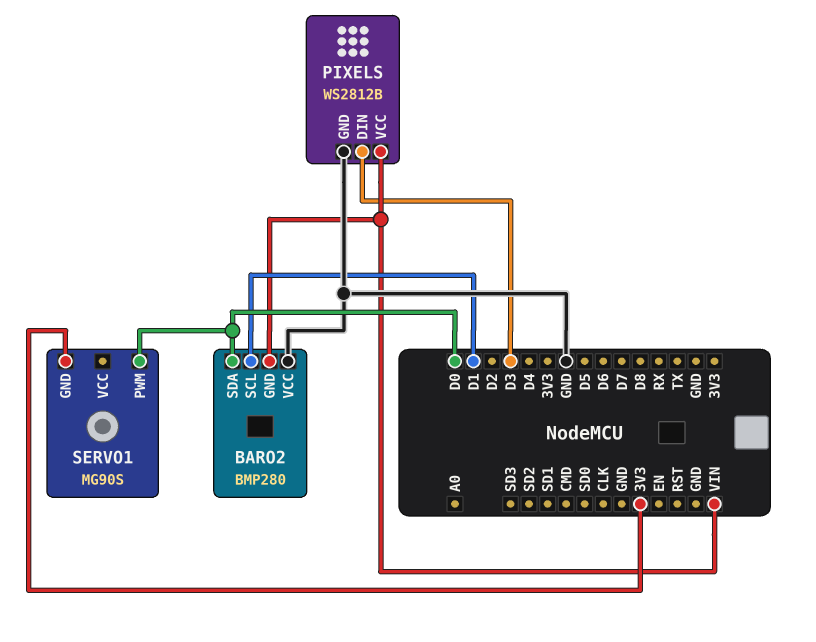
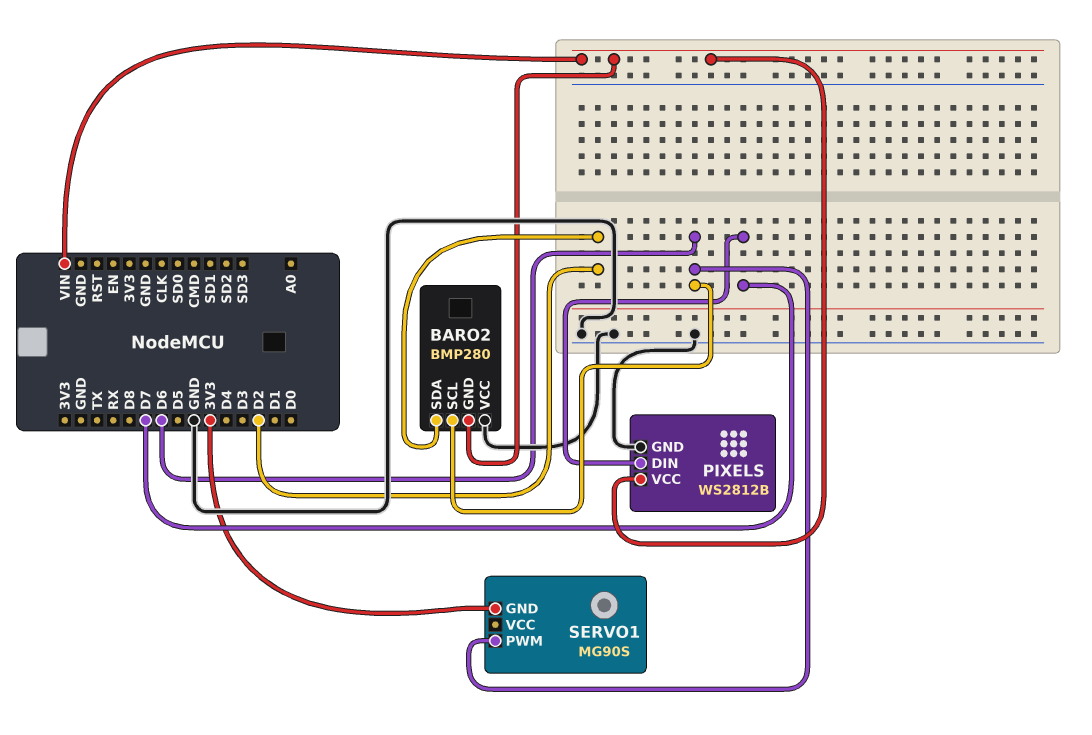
BARO2 pin SCL: D1 -> D6
BARO2 pin SDA: D0 -> D2
PIXELS pin DIN: D3 -> D7
SERVO1 pin PWM: D0 -> D6

